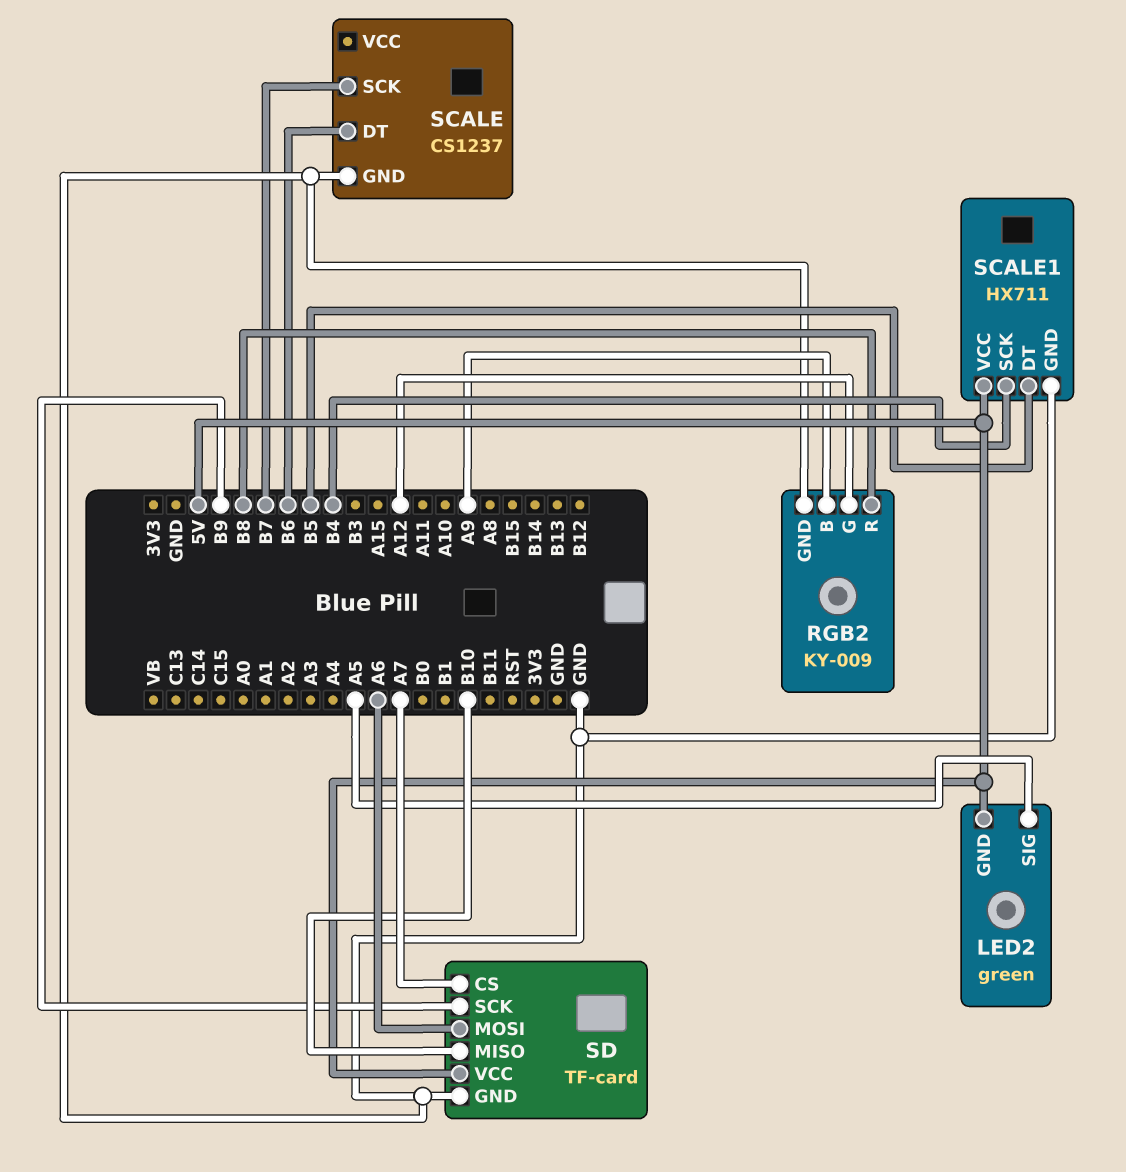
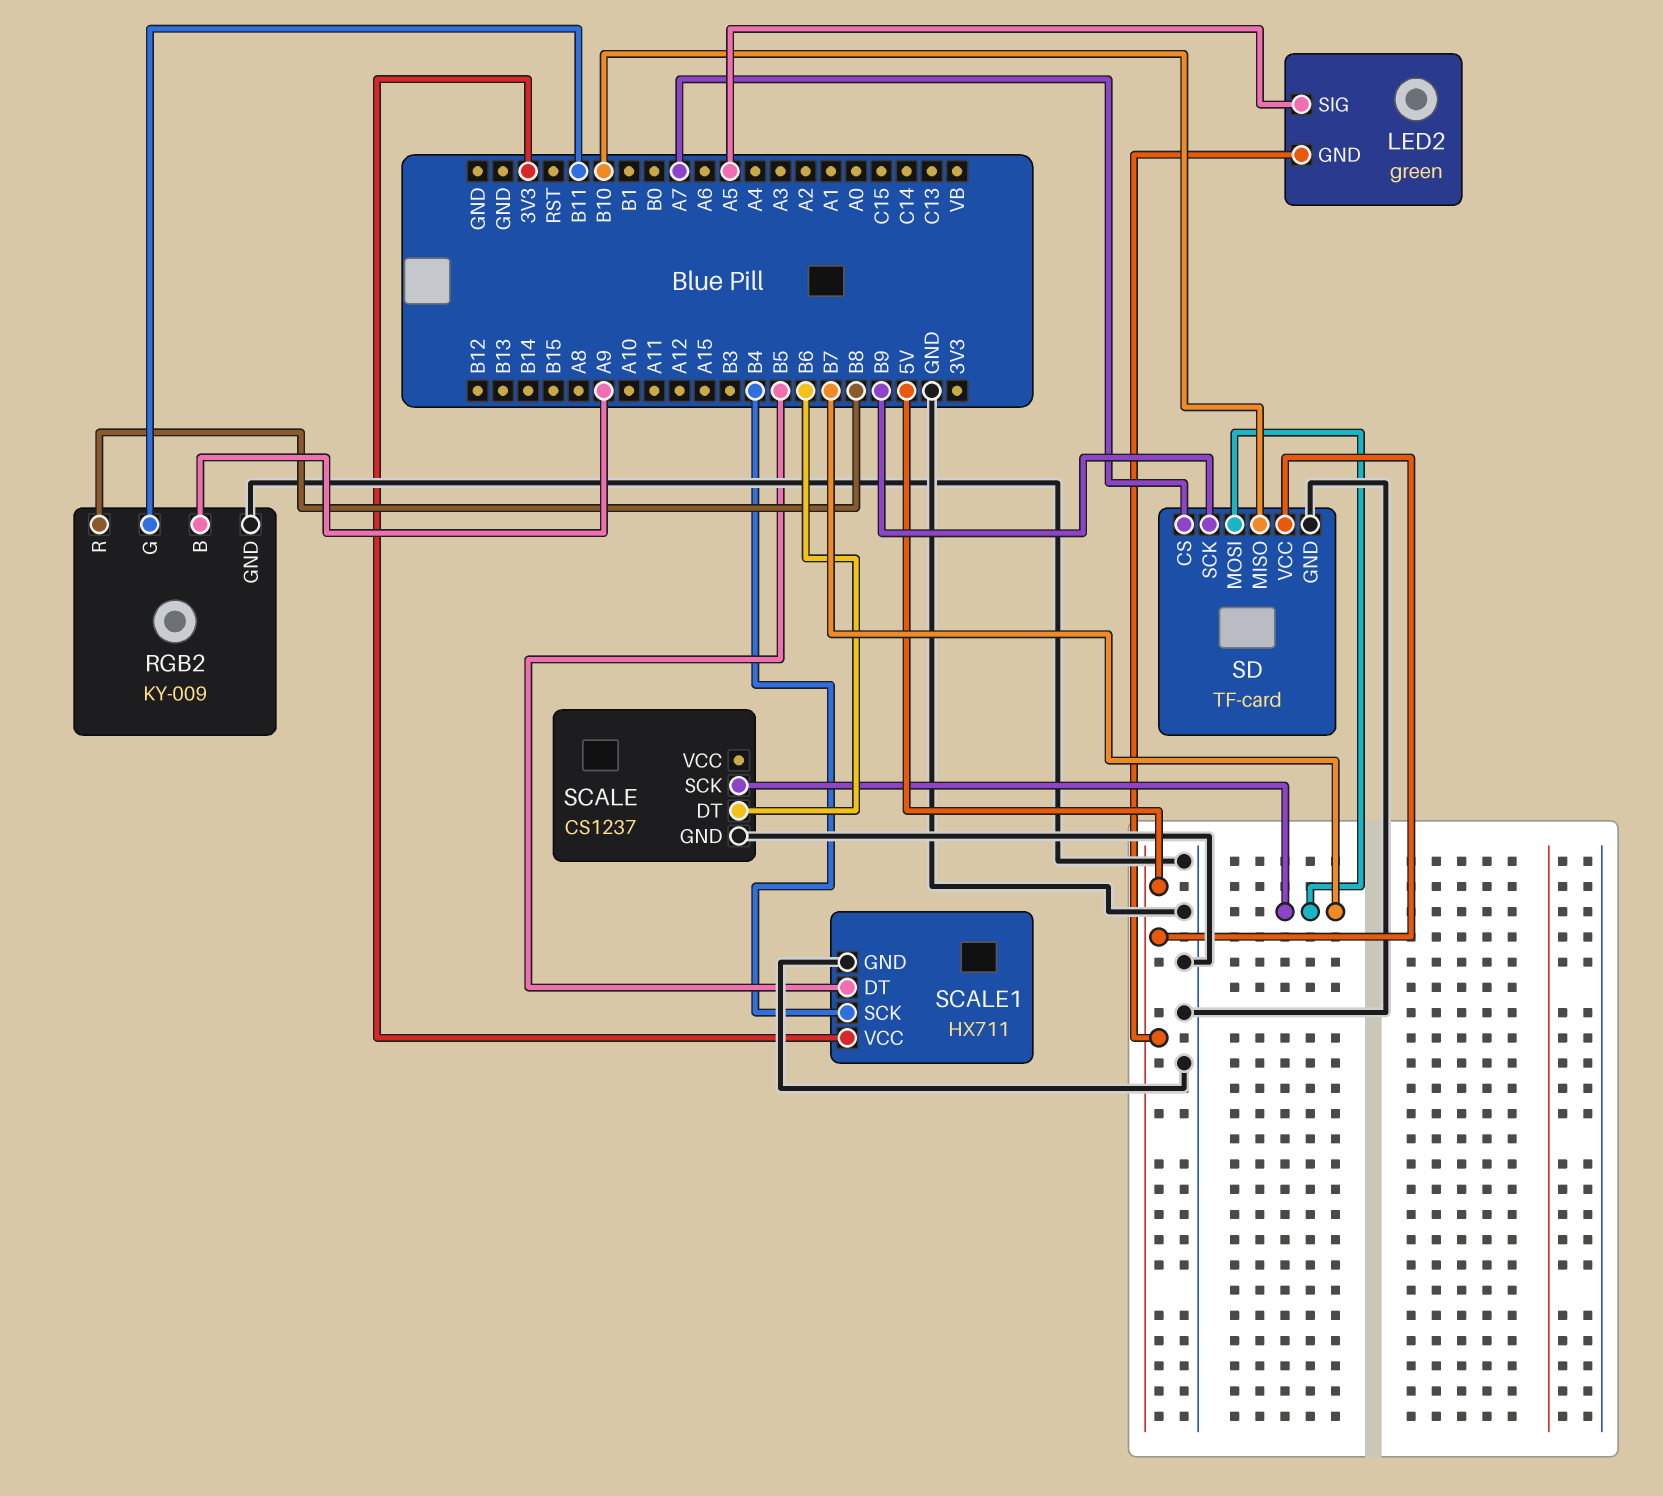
RGB2 pin G: A12 -> B11
SCALE1 pin VCC: 5V -> 3V3
SD pin MOSI: A6 -> B7

